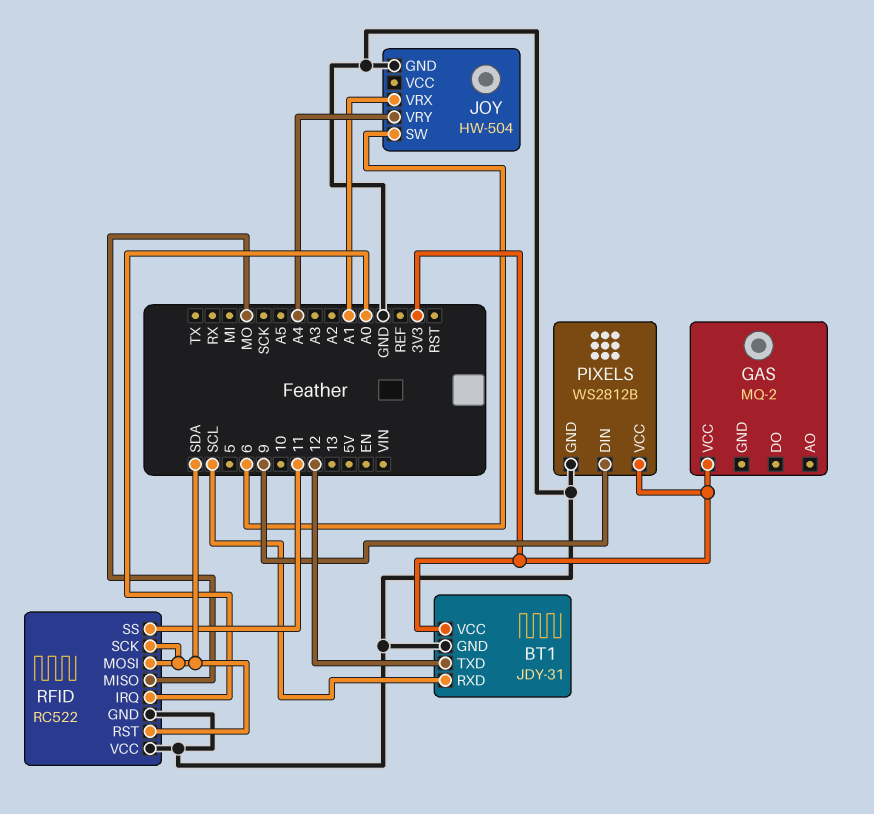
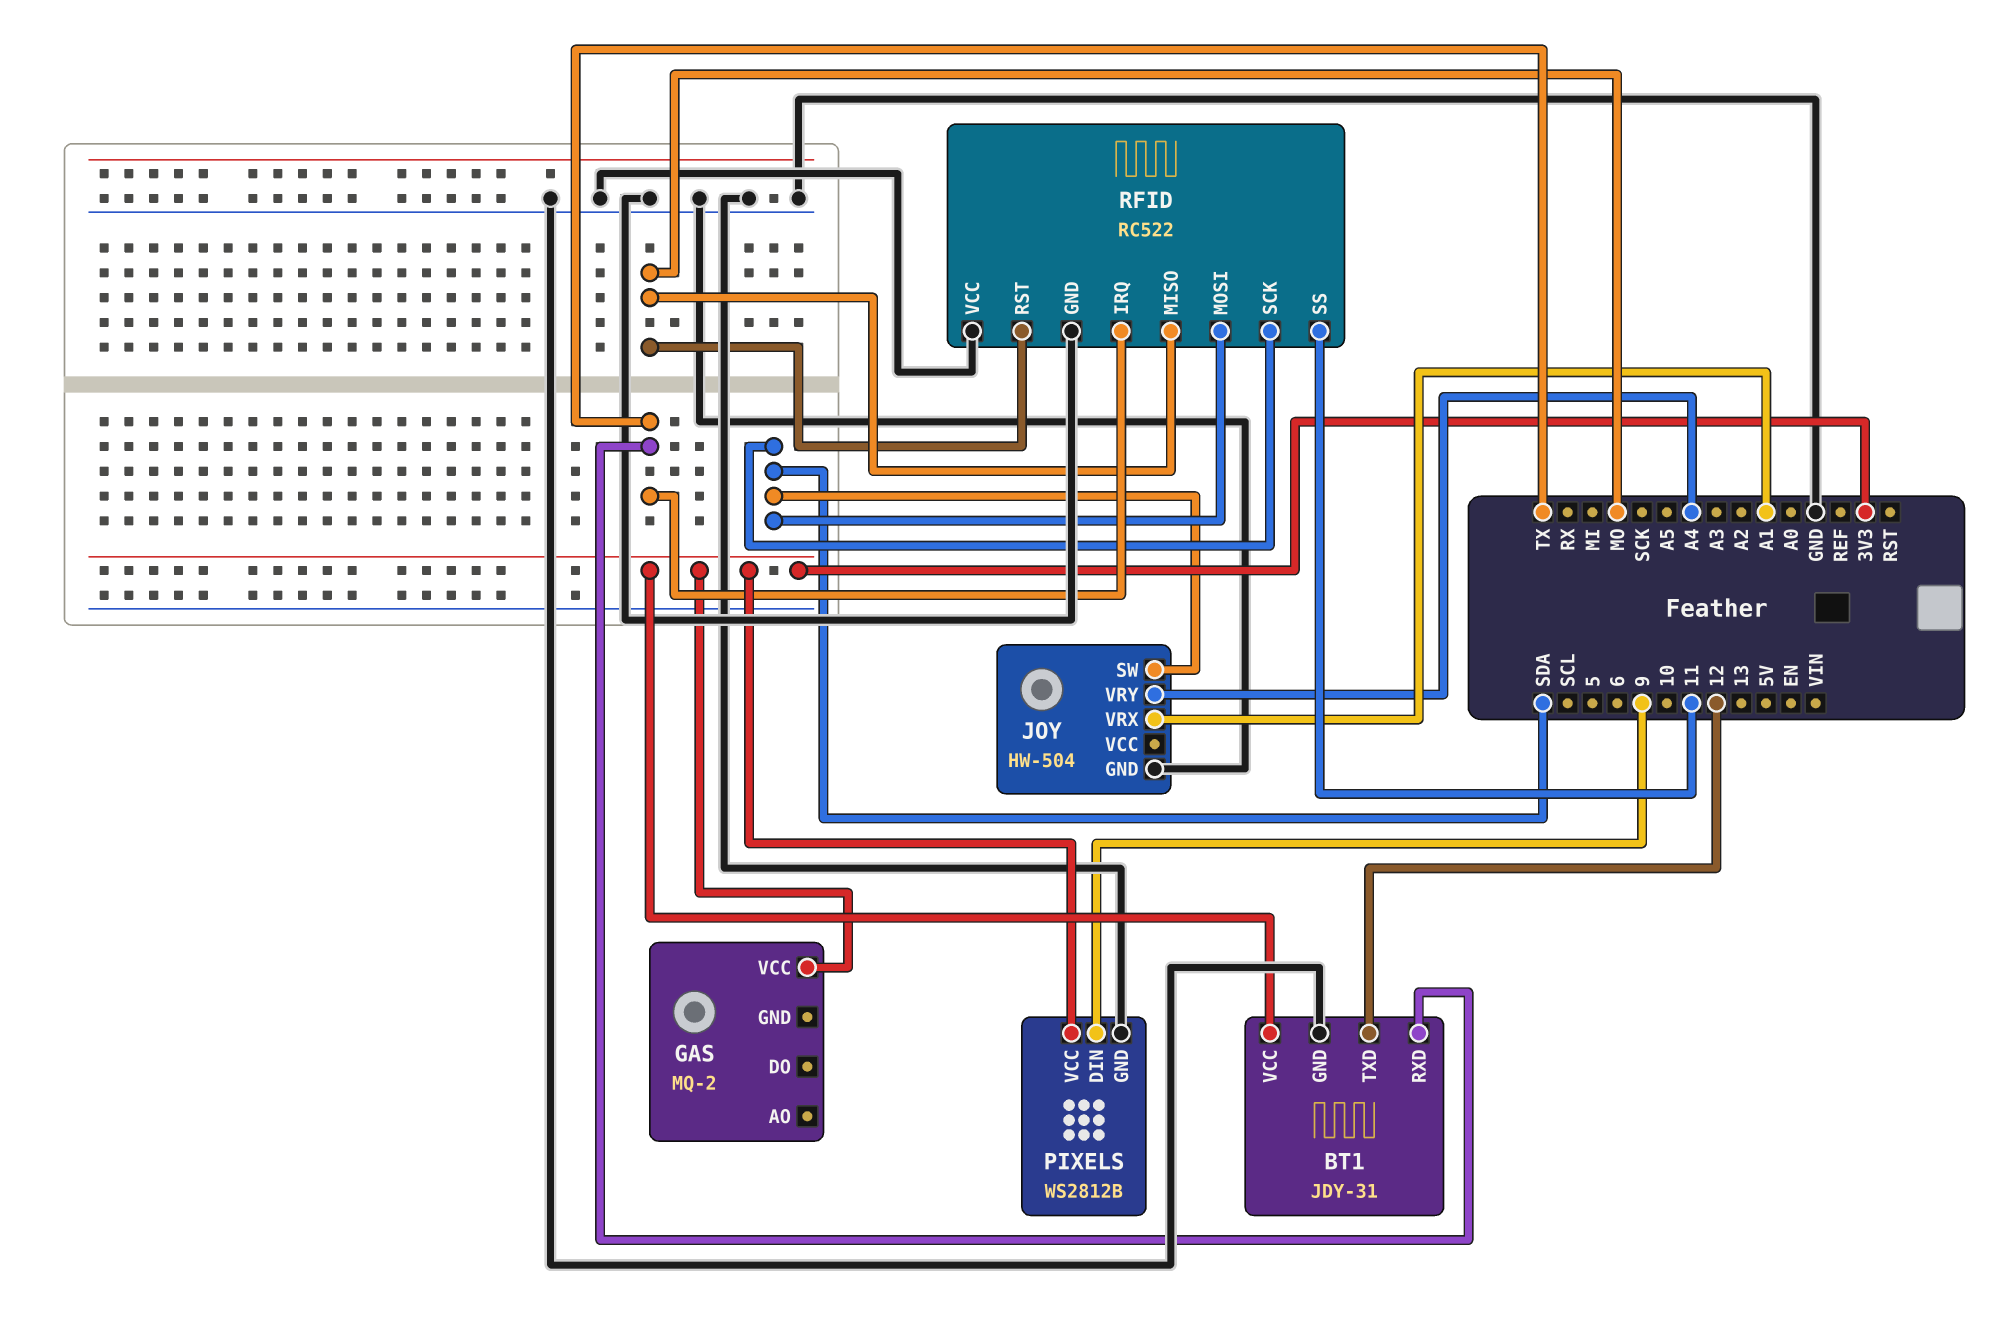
BT1 pin RXD: SCL -> TX
JOY pin SW: 6 -> SDA
RFID pin IRQ: A0 -> TX
RFID pin RST: SDA -> MO

